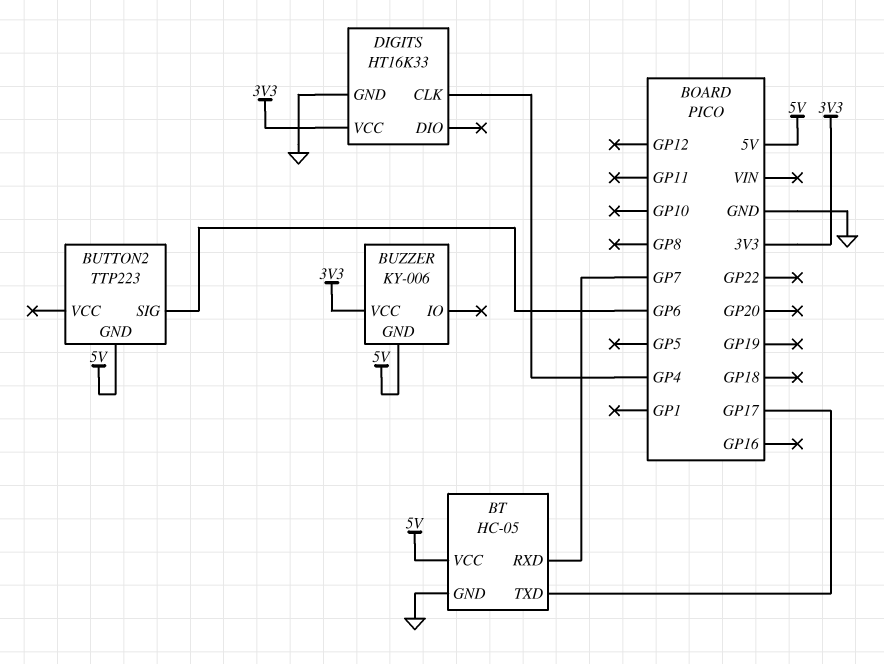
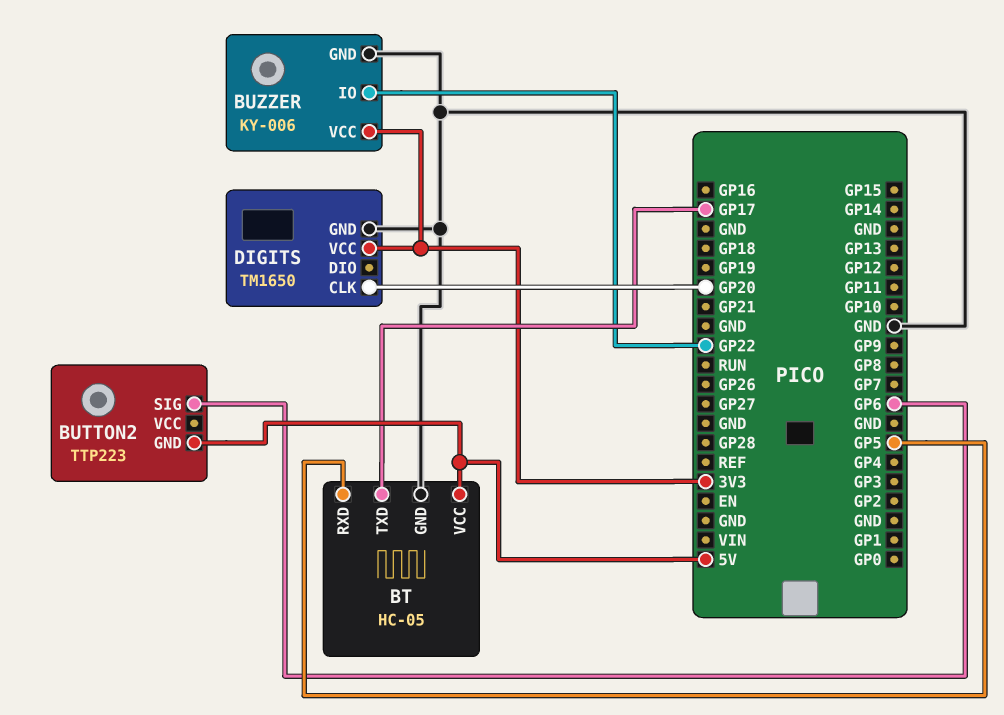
BT pin RXD: GP7 -> GP5
BUZZER pin GND: 5V -> GND
BUZZER pin IO: none -> GP22
DIGITS: HT16K33 -> TM1650
DIGITS pin CLK: GP4 -> GP20

